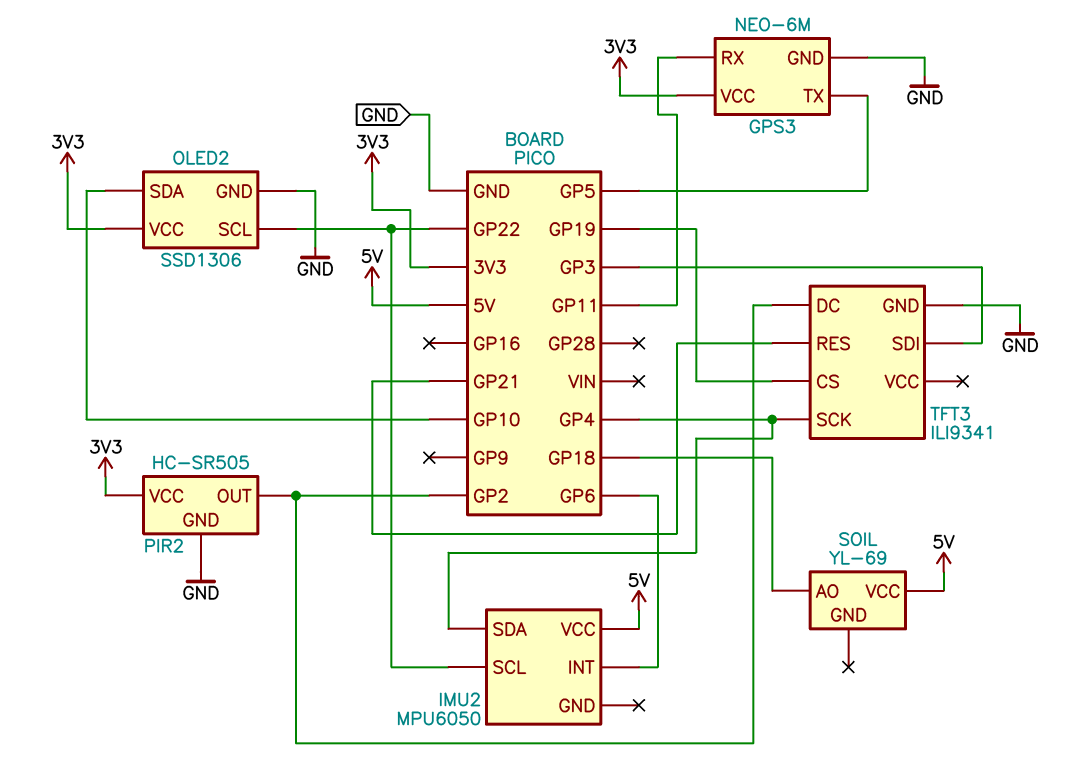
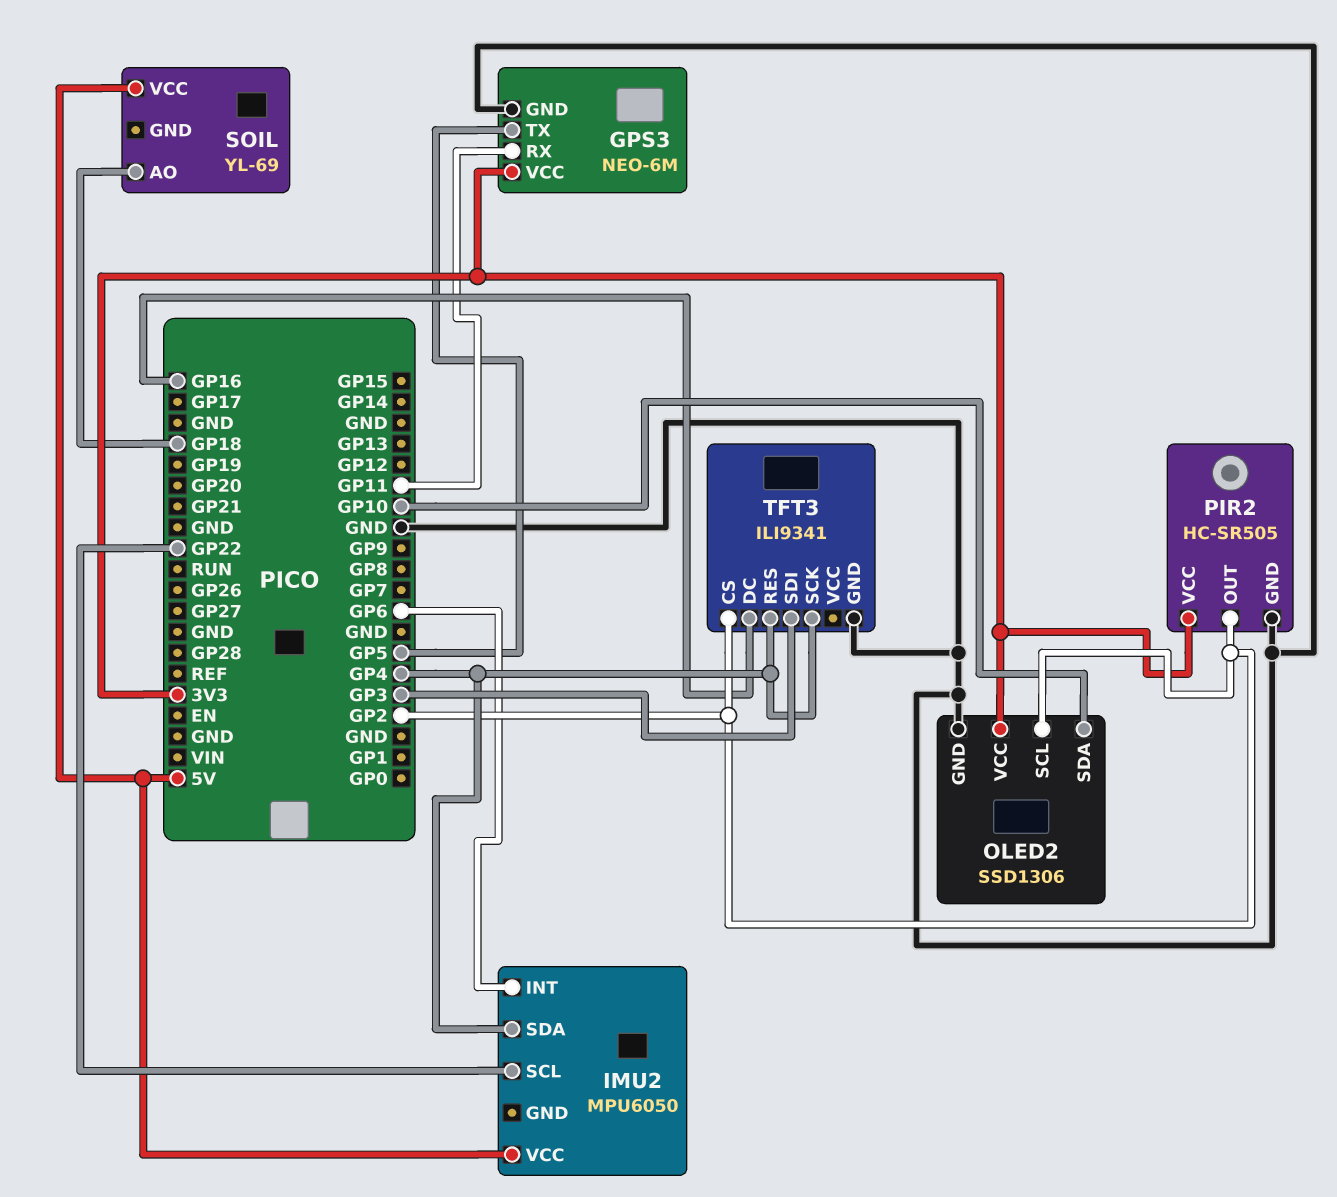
OLED2 pin SCL: GP22 -> GP2
TFT3 pin CS: GP19 -> GP2
TFT3 pin DC: GP2 -> GP16
TFT3 pin RES: GP21 -> GP4

